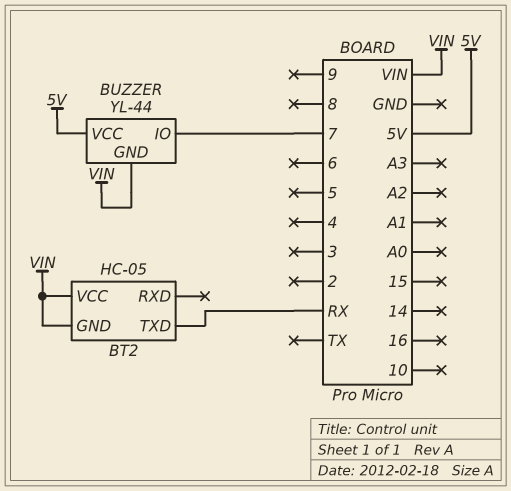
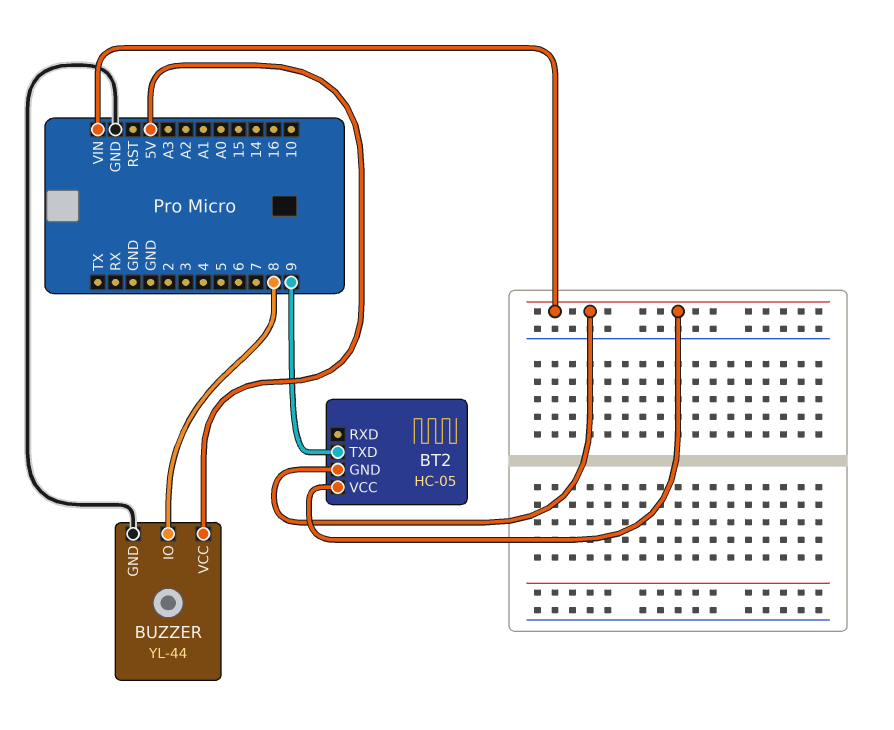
BT2 pin TXD: RX -> 9
BUZZER pin GND: VIN -> GND
BUZZER pin IO: 7 -> 8

